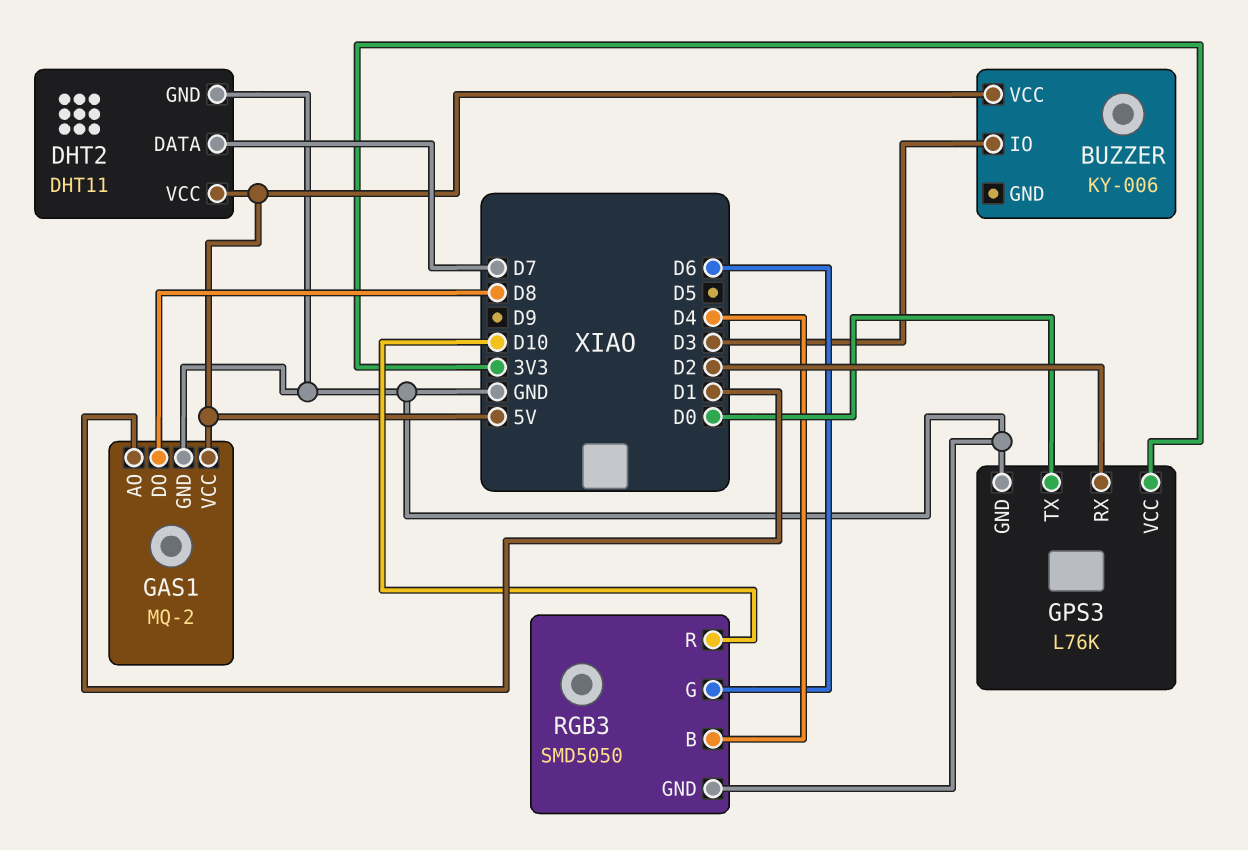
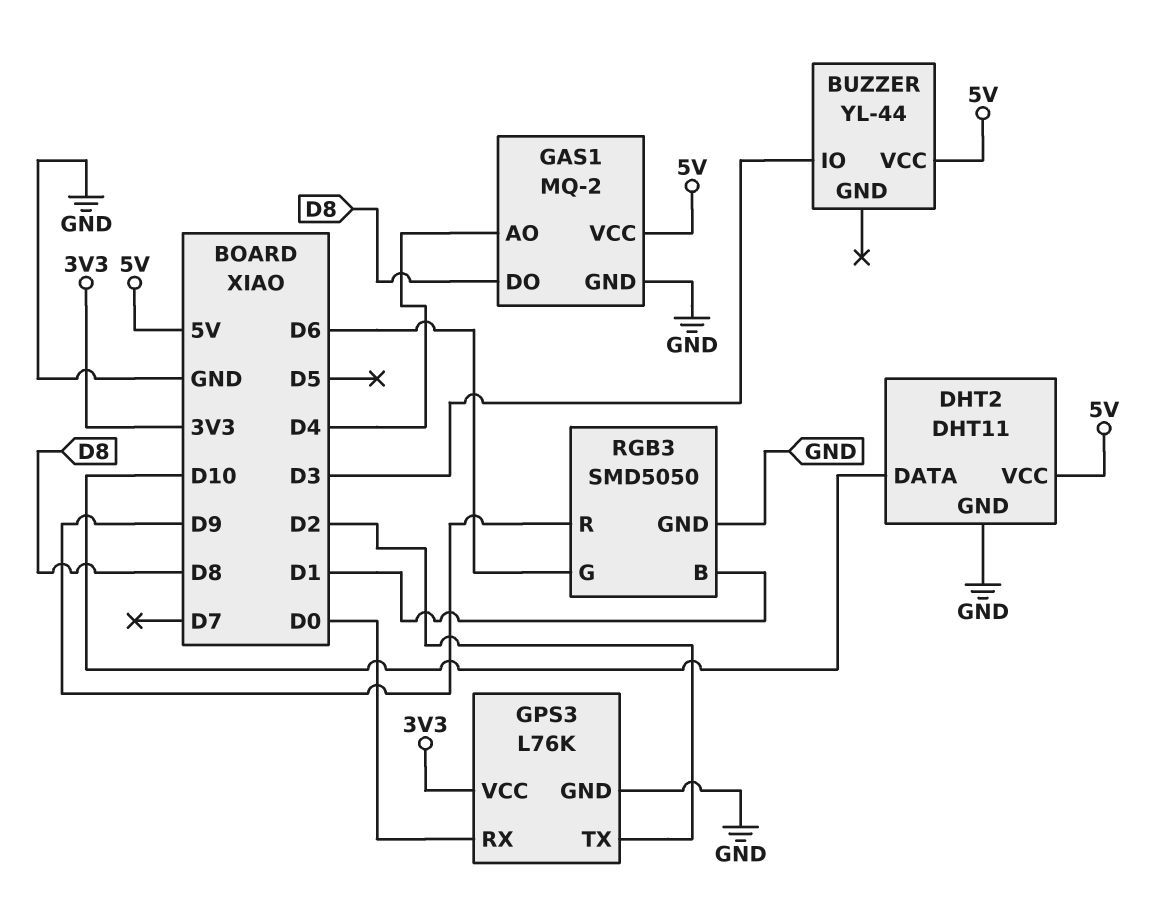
BUZZER: KY-006 -> YL-44
DHT2 pin DATA: D7 -> D10
GAS1 pin AO: D1 -> D4
GPS3 pin RX: D2 -> D0
GPS3 pin TX: D0 -> D2
RGB3 pin B: D4 -> D1
RGB3 pin R: D10 -> D9

